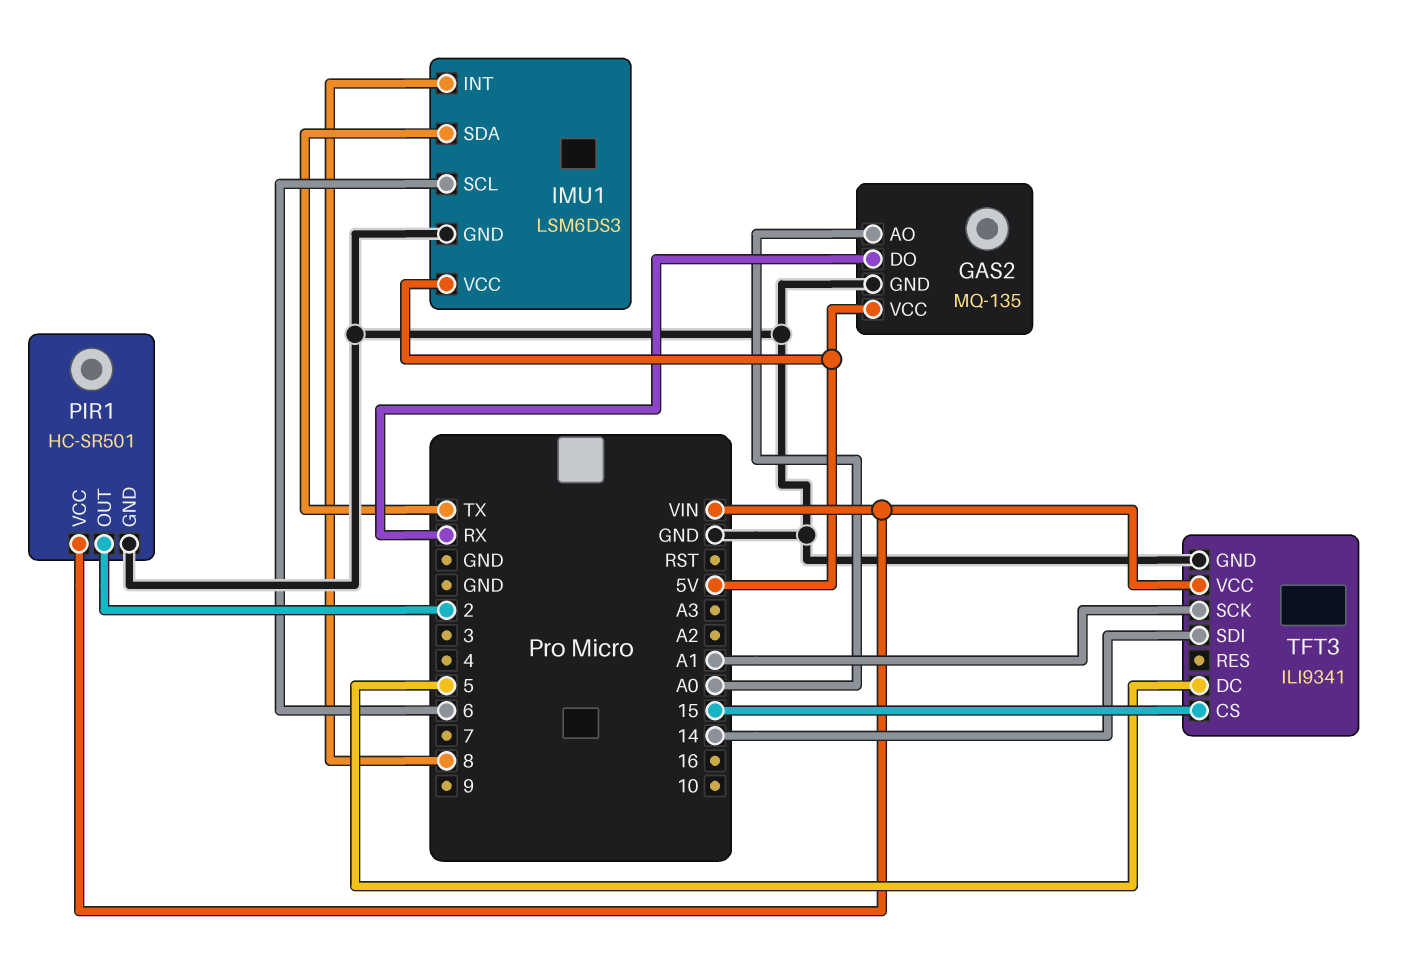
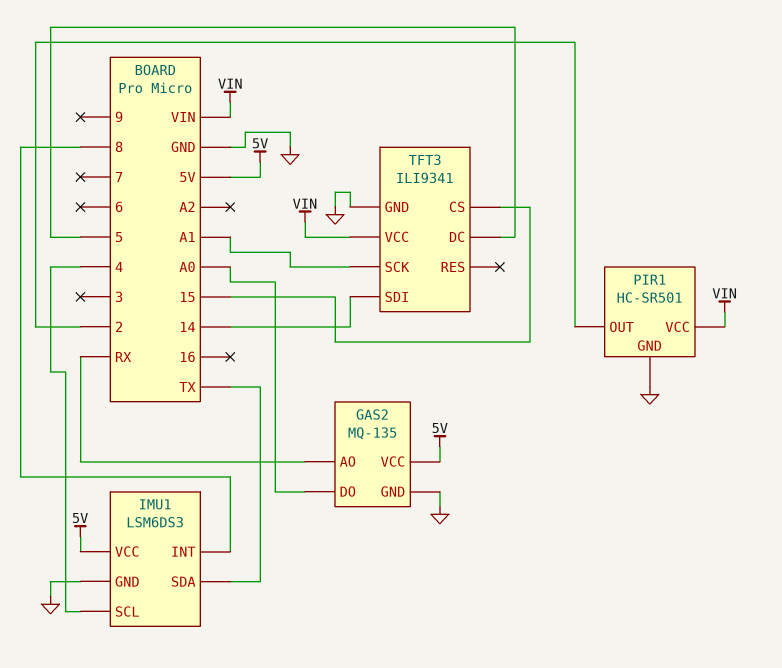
GAS2 pin AO: A0 -> RX
GAS2 pin DO: RX -> A0
IMU1 pin SCL: 6 -> 4

